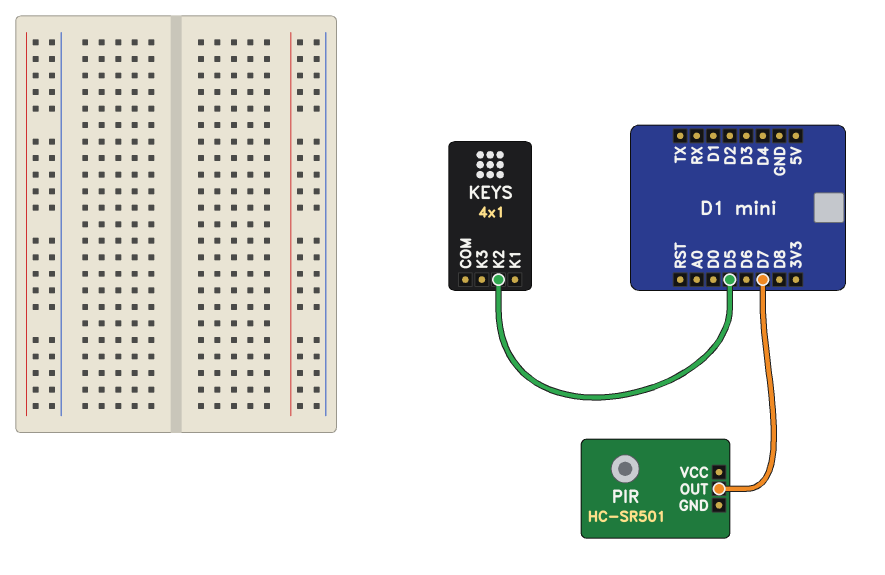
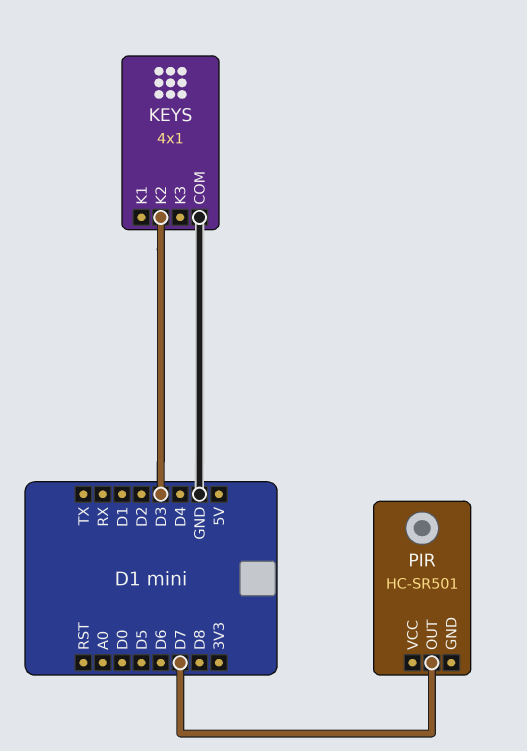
KEYS pin COM: none -> GND
KEYS pin K2: D5 -> D3

